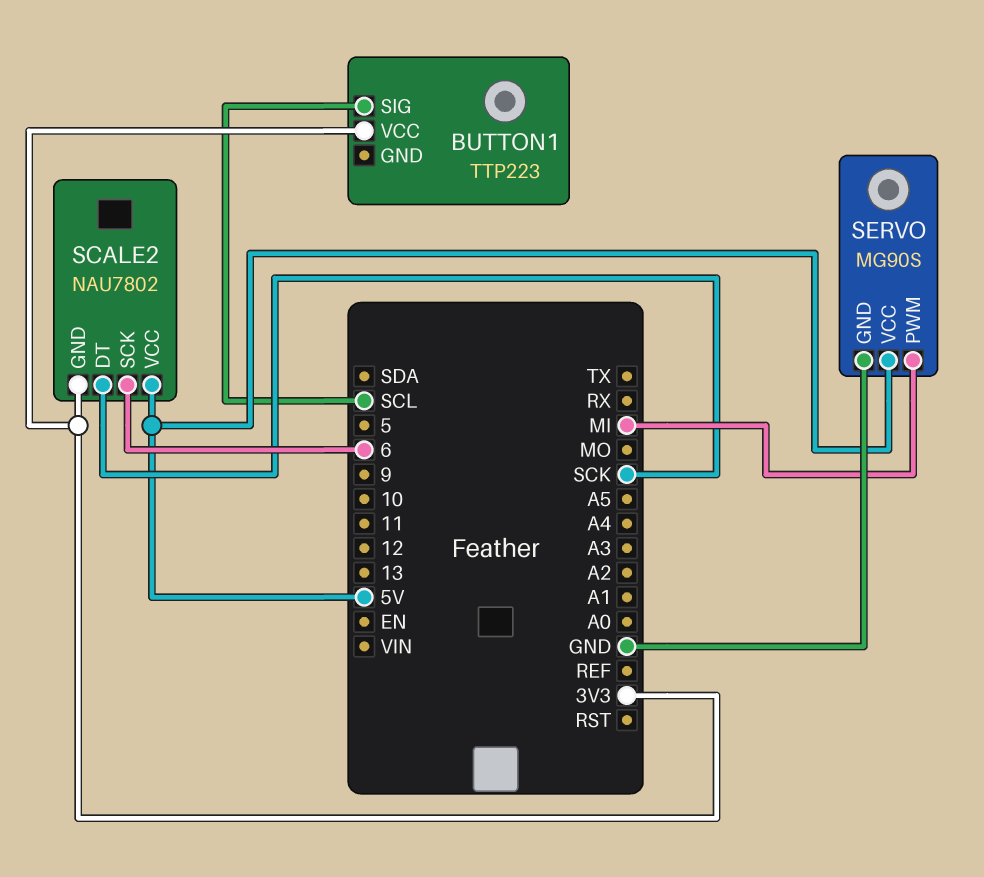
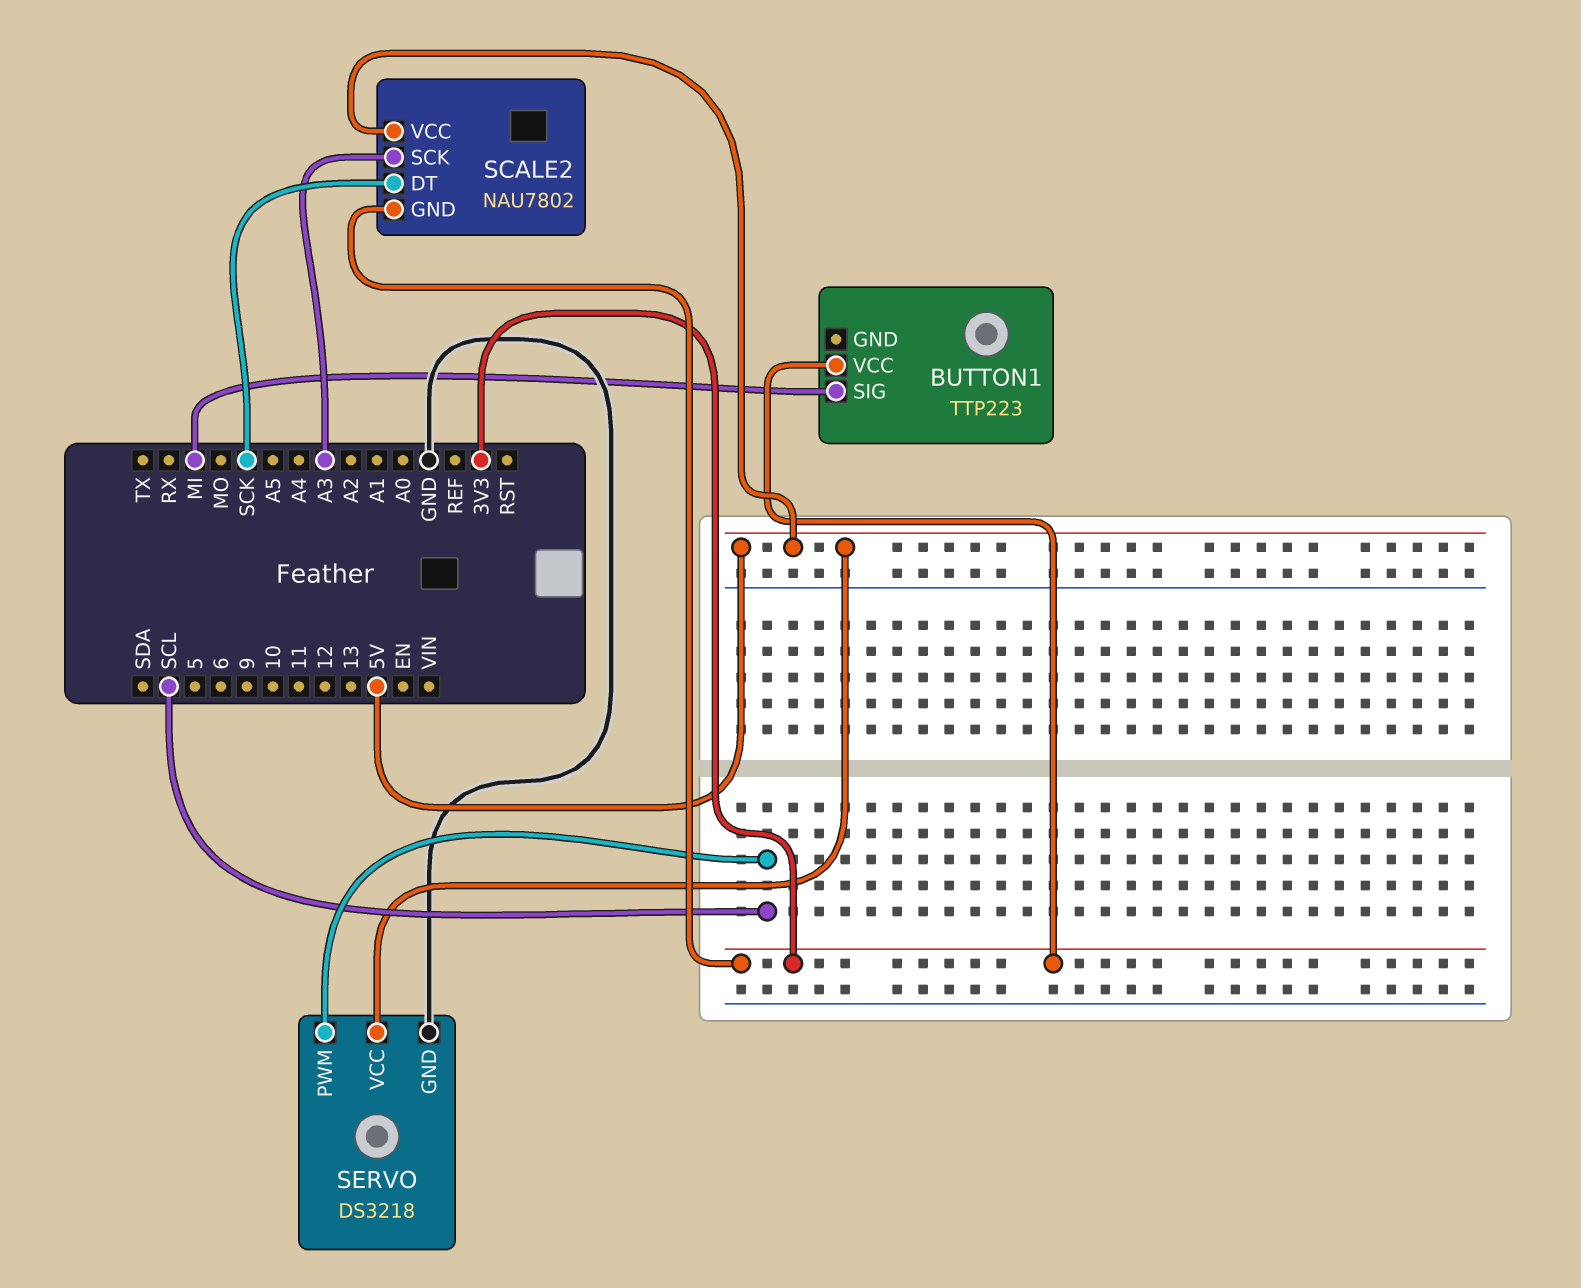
BUTTON1 pin SIG: SCL -> MI
SCALE2 pin SCK: 6 -> A3
SERVO: MG90S -> DS3218
SERVO pin PWM: MI -> SCL

